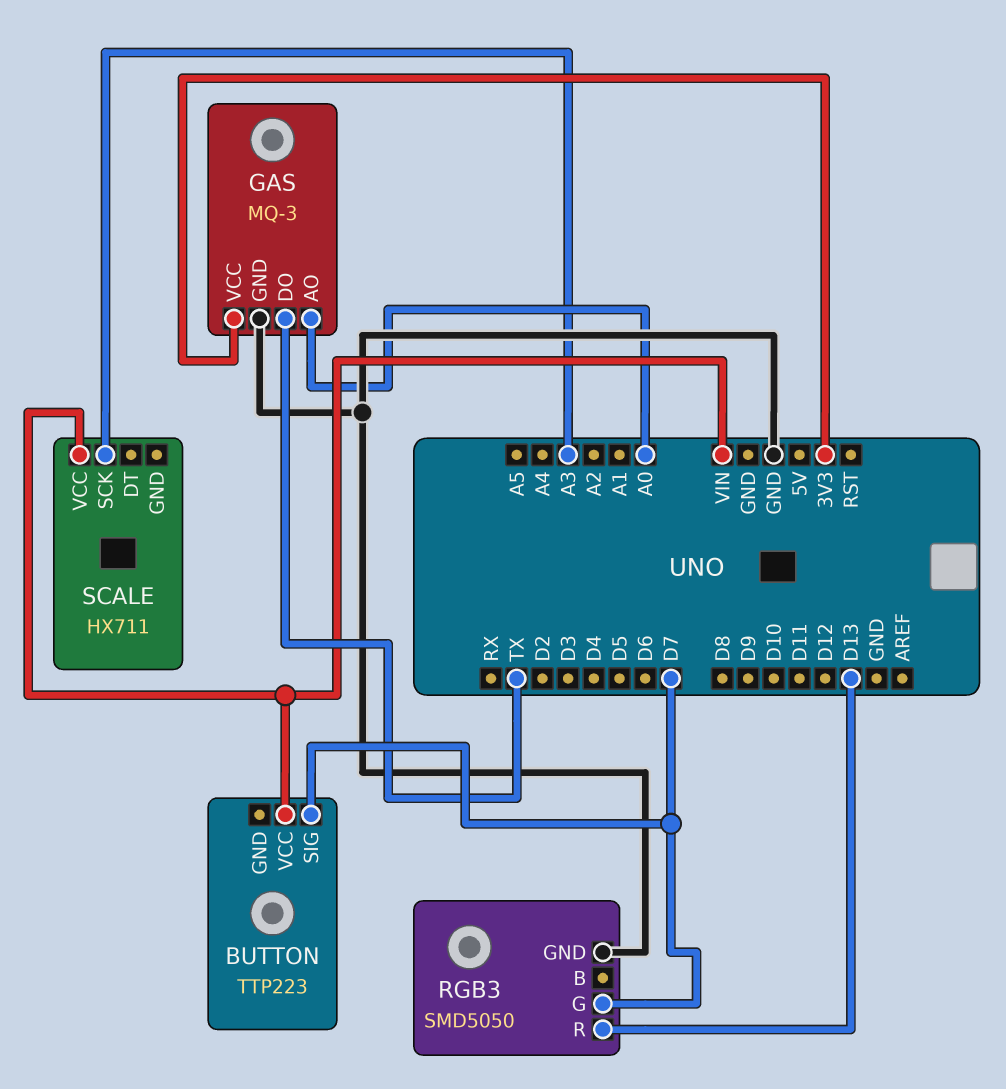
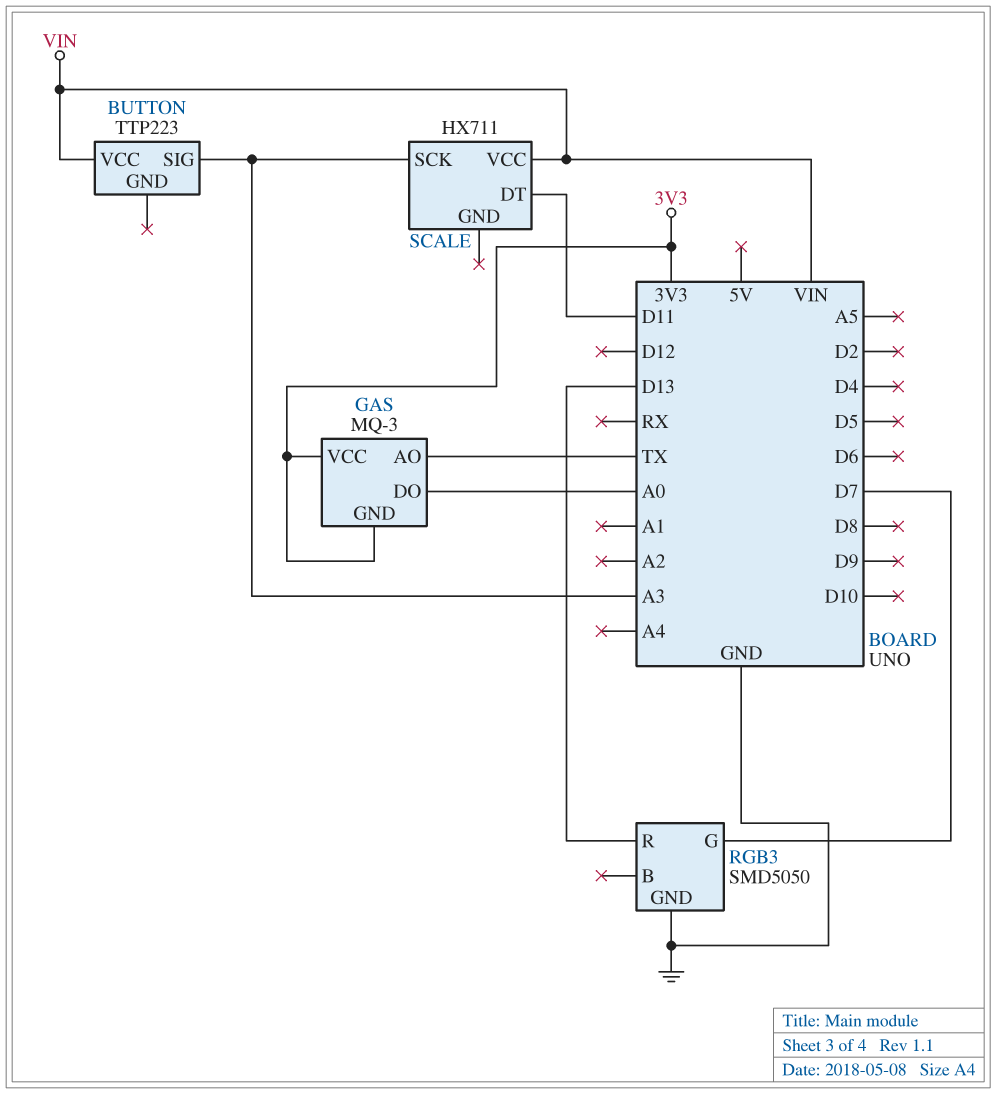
BUTTON pin SIG: D7 -> A3
GAS pin AO: A0 -> TX
GAS pin DO: TX -> A0
GAS pin GND: GND -> 3V3
SCALE pin DT: none -> D11

